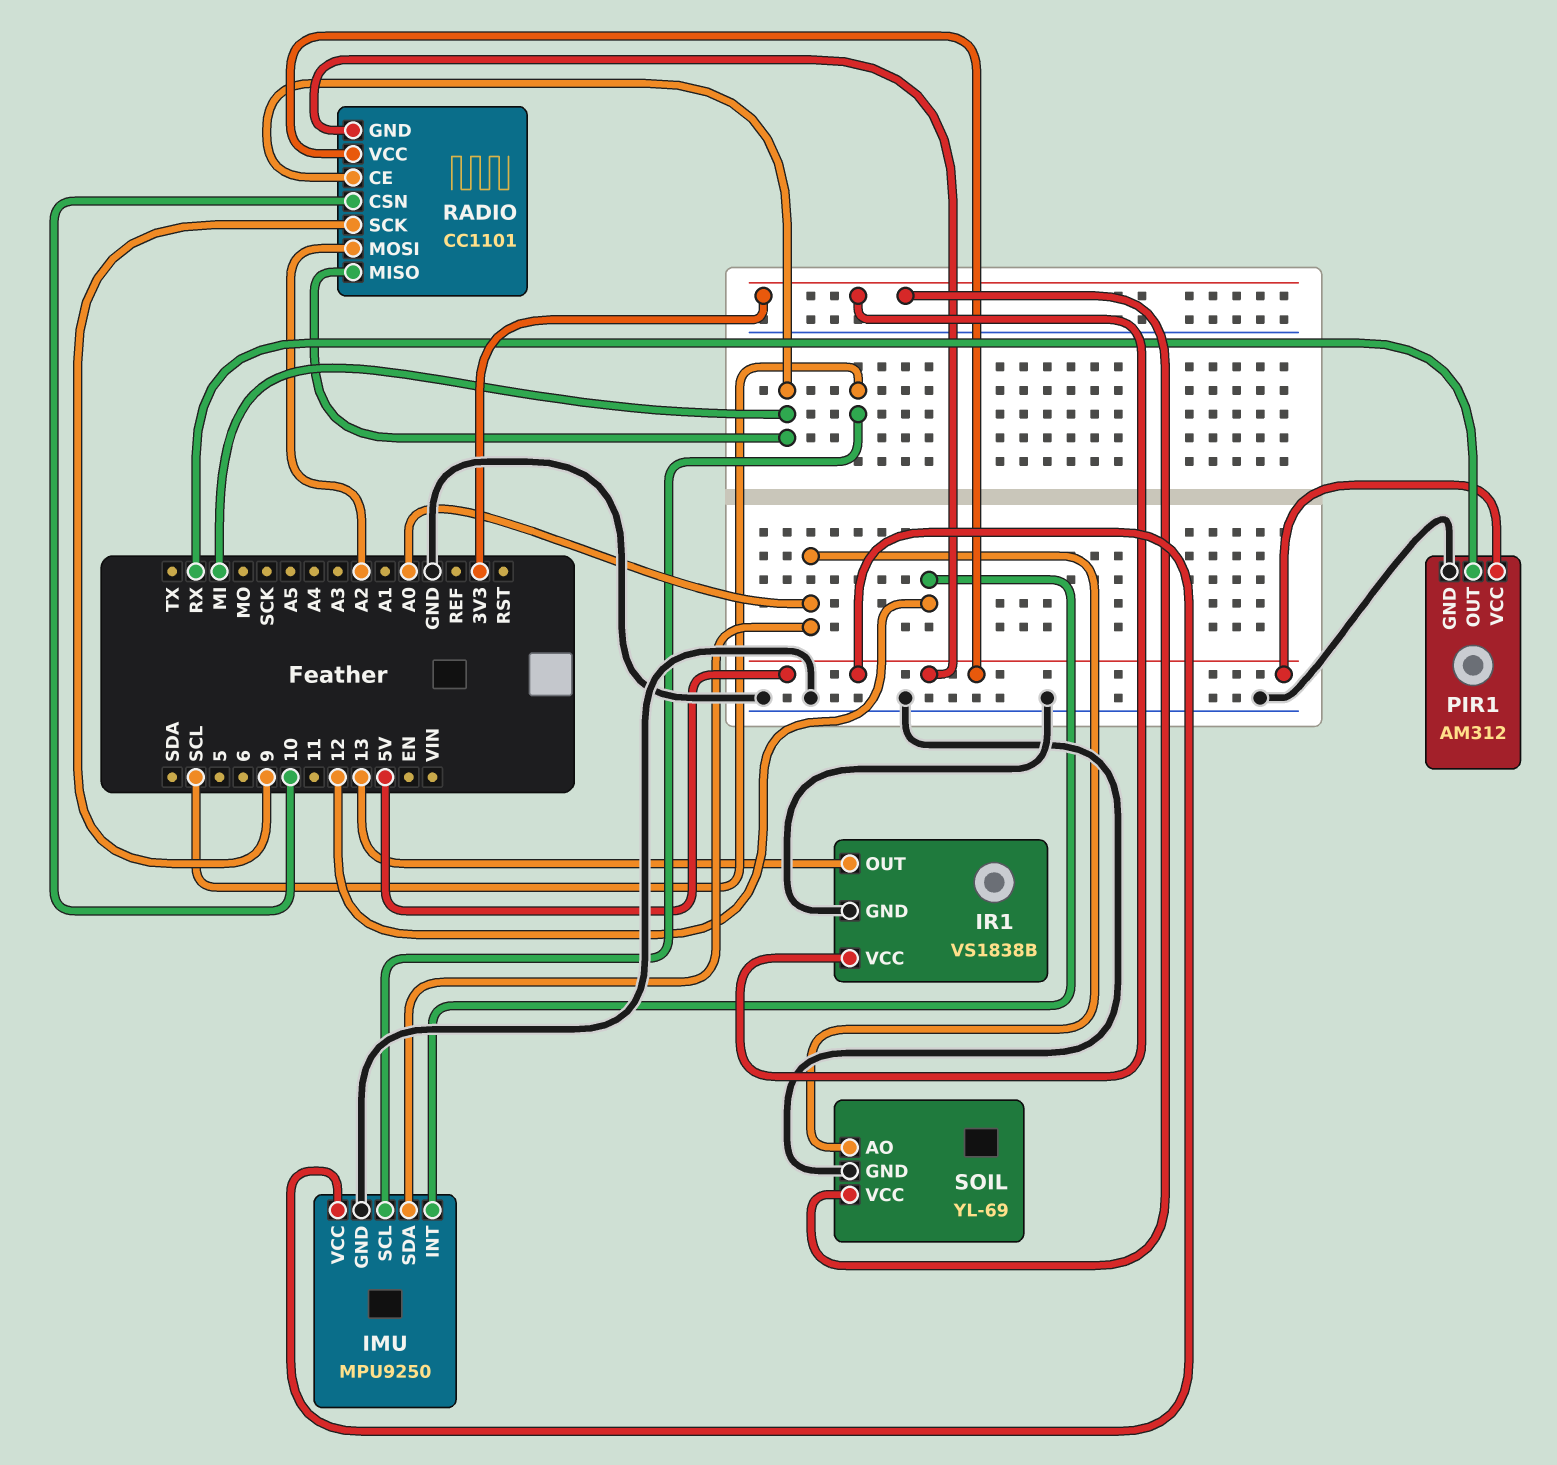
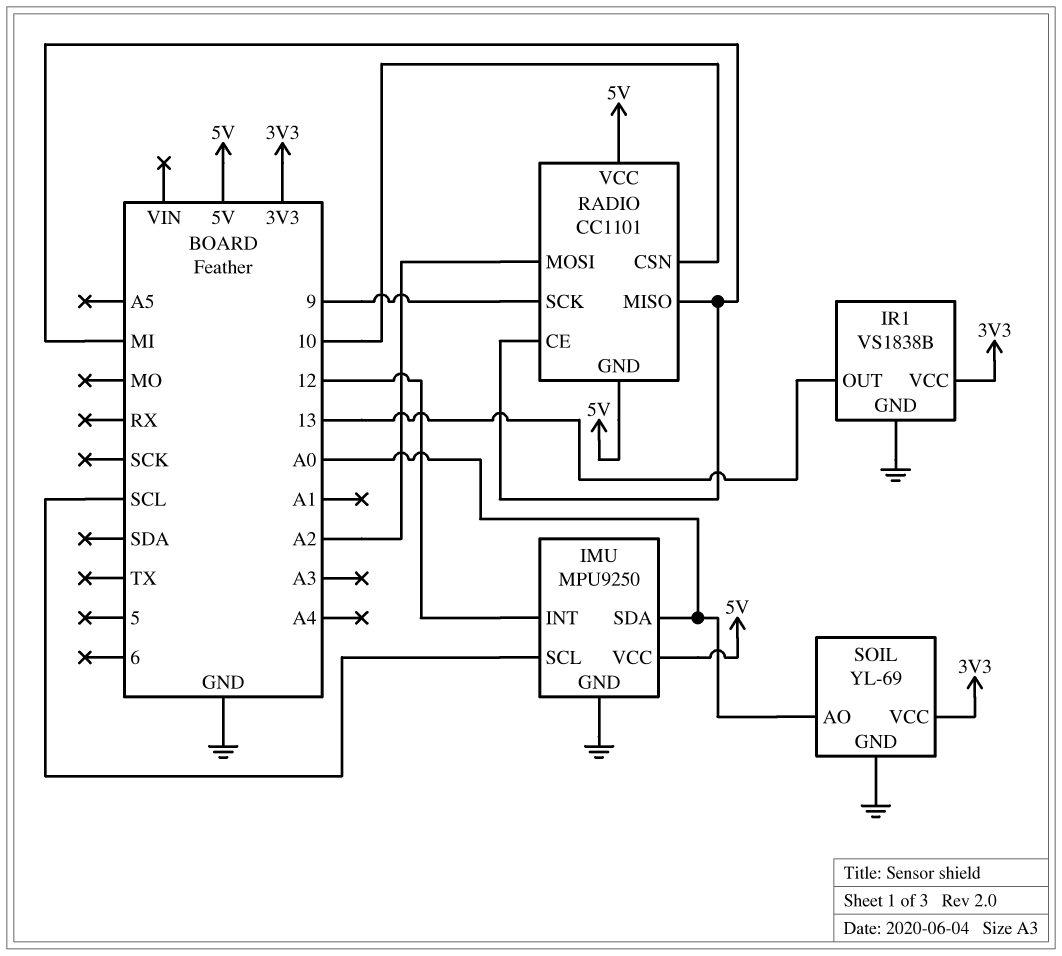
PIR1: AM312 -> none
PIR1 pin GND: GND -> none
PIR1 pin OUT: RX -> none
PIR1 pin VCC: 5V -> none

